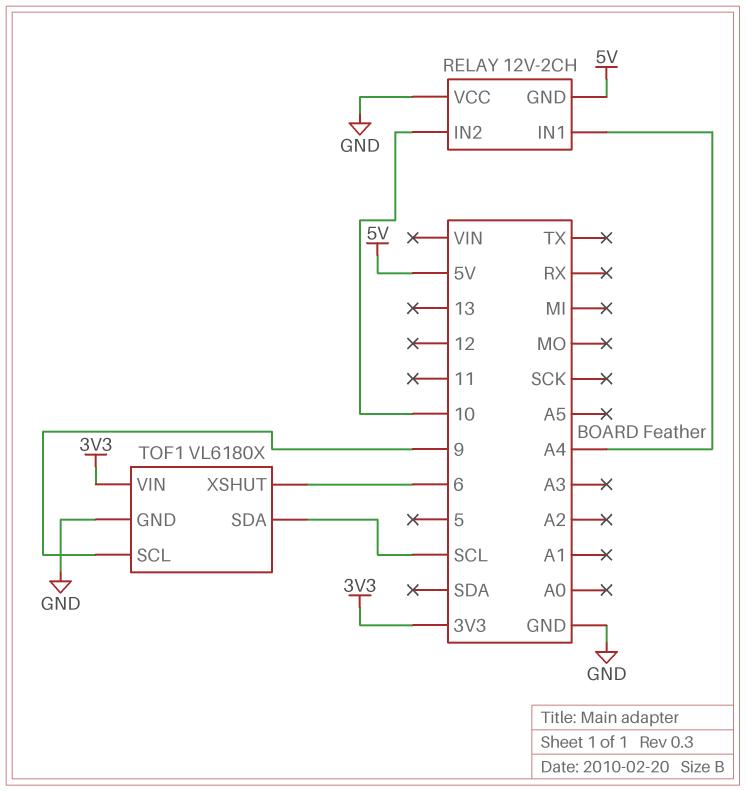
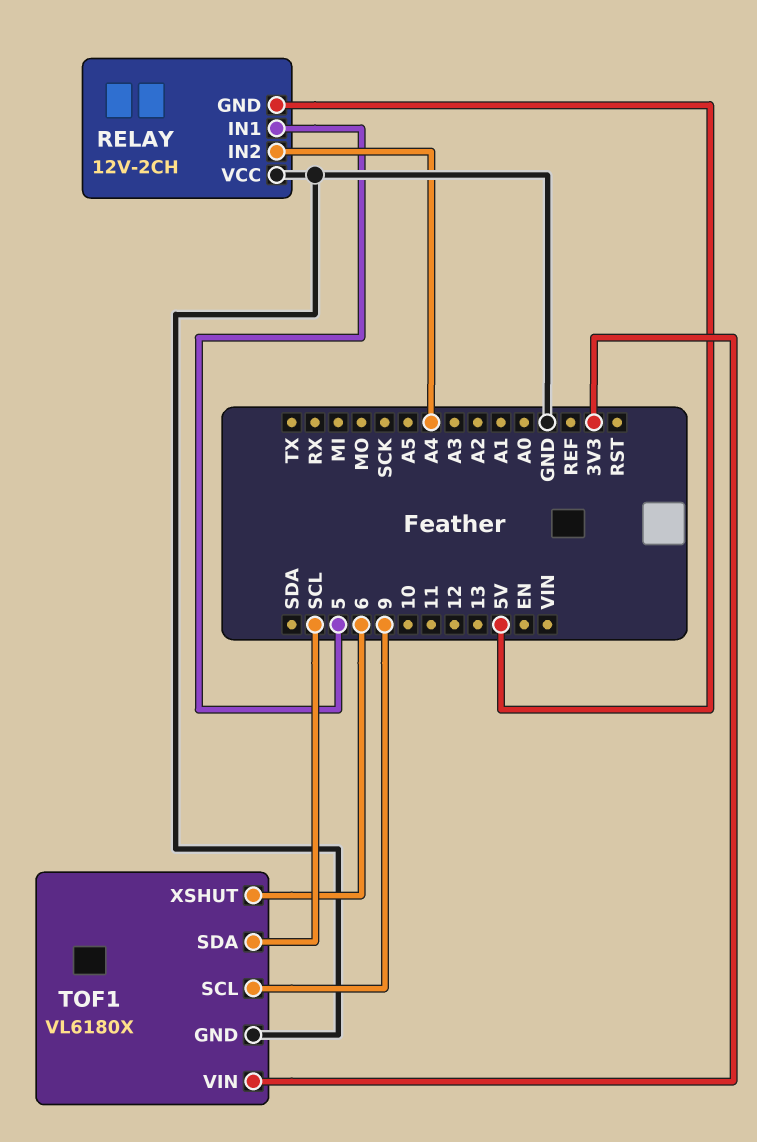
RELAY pin IN1: A4 -> 5
RELAY pin IN2: 10 -> A4

